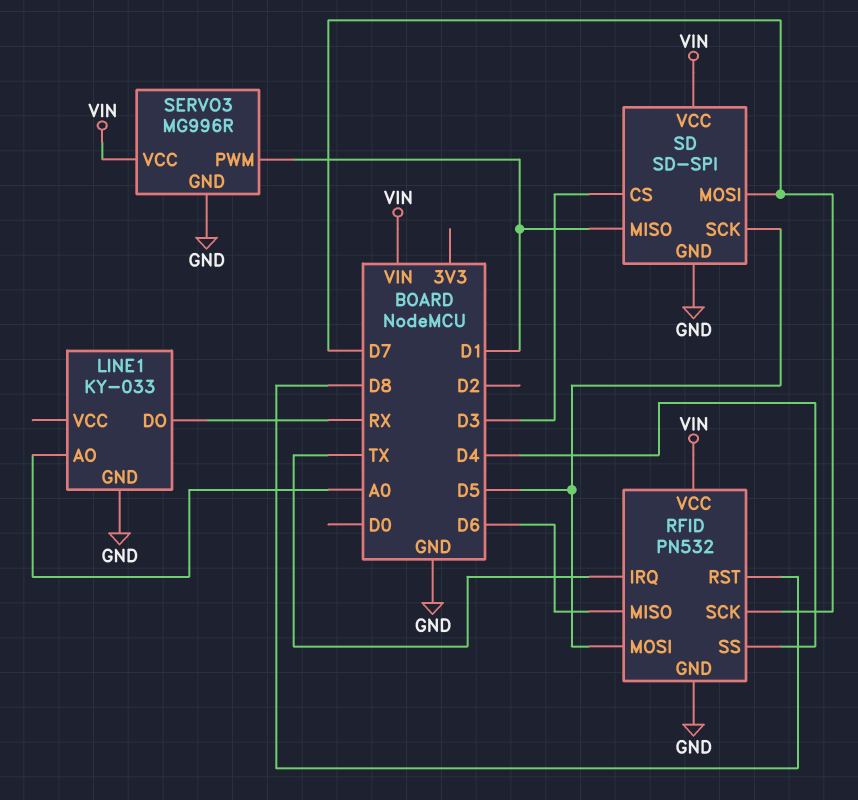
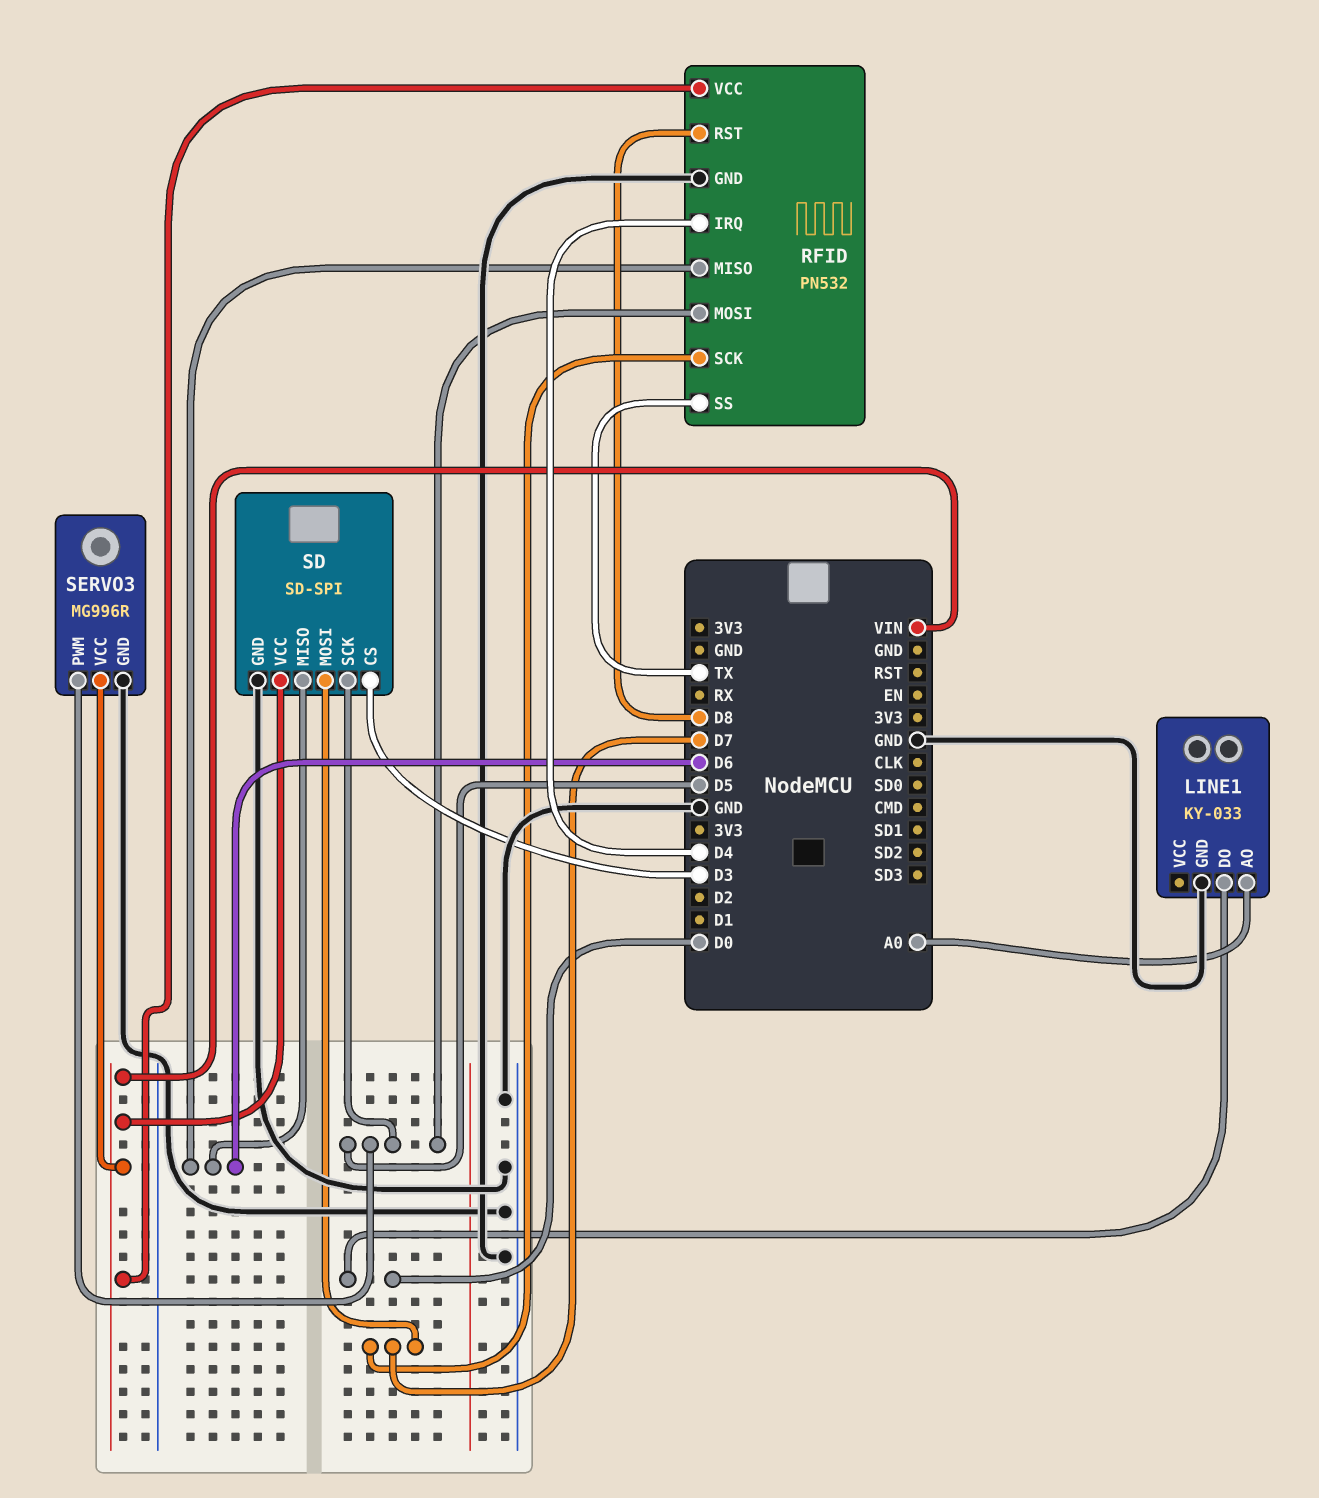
LINE1 pin DO: RX -> D0
RFID pin IRQ: TX -> D4
RFID pin SS: D4 -> TX
SD pin MISO: D1 -> D6
SERVO3 pin PWM: D1 -> D5

